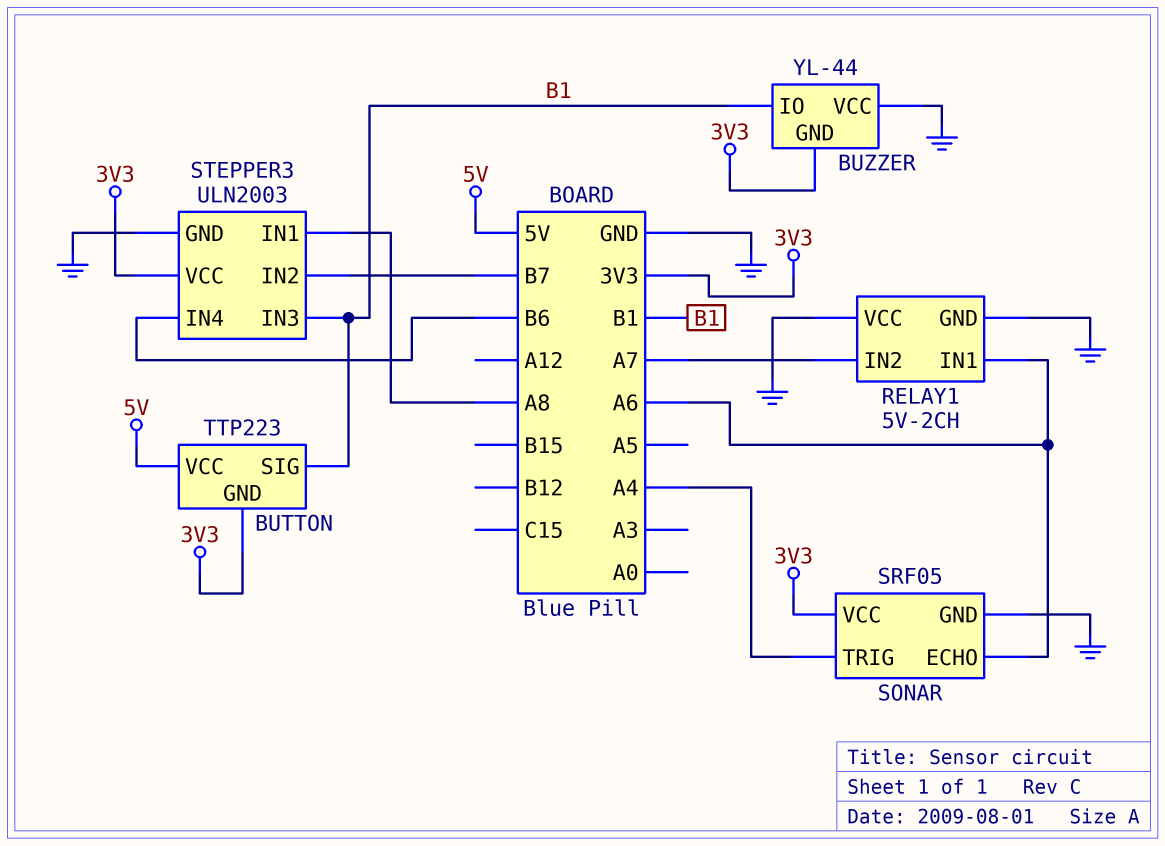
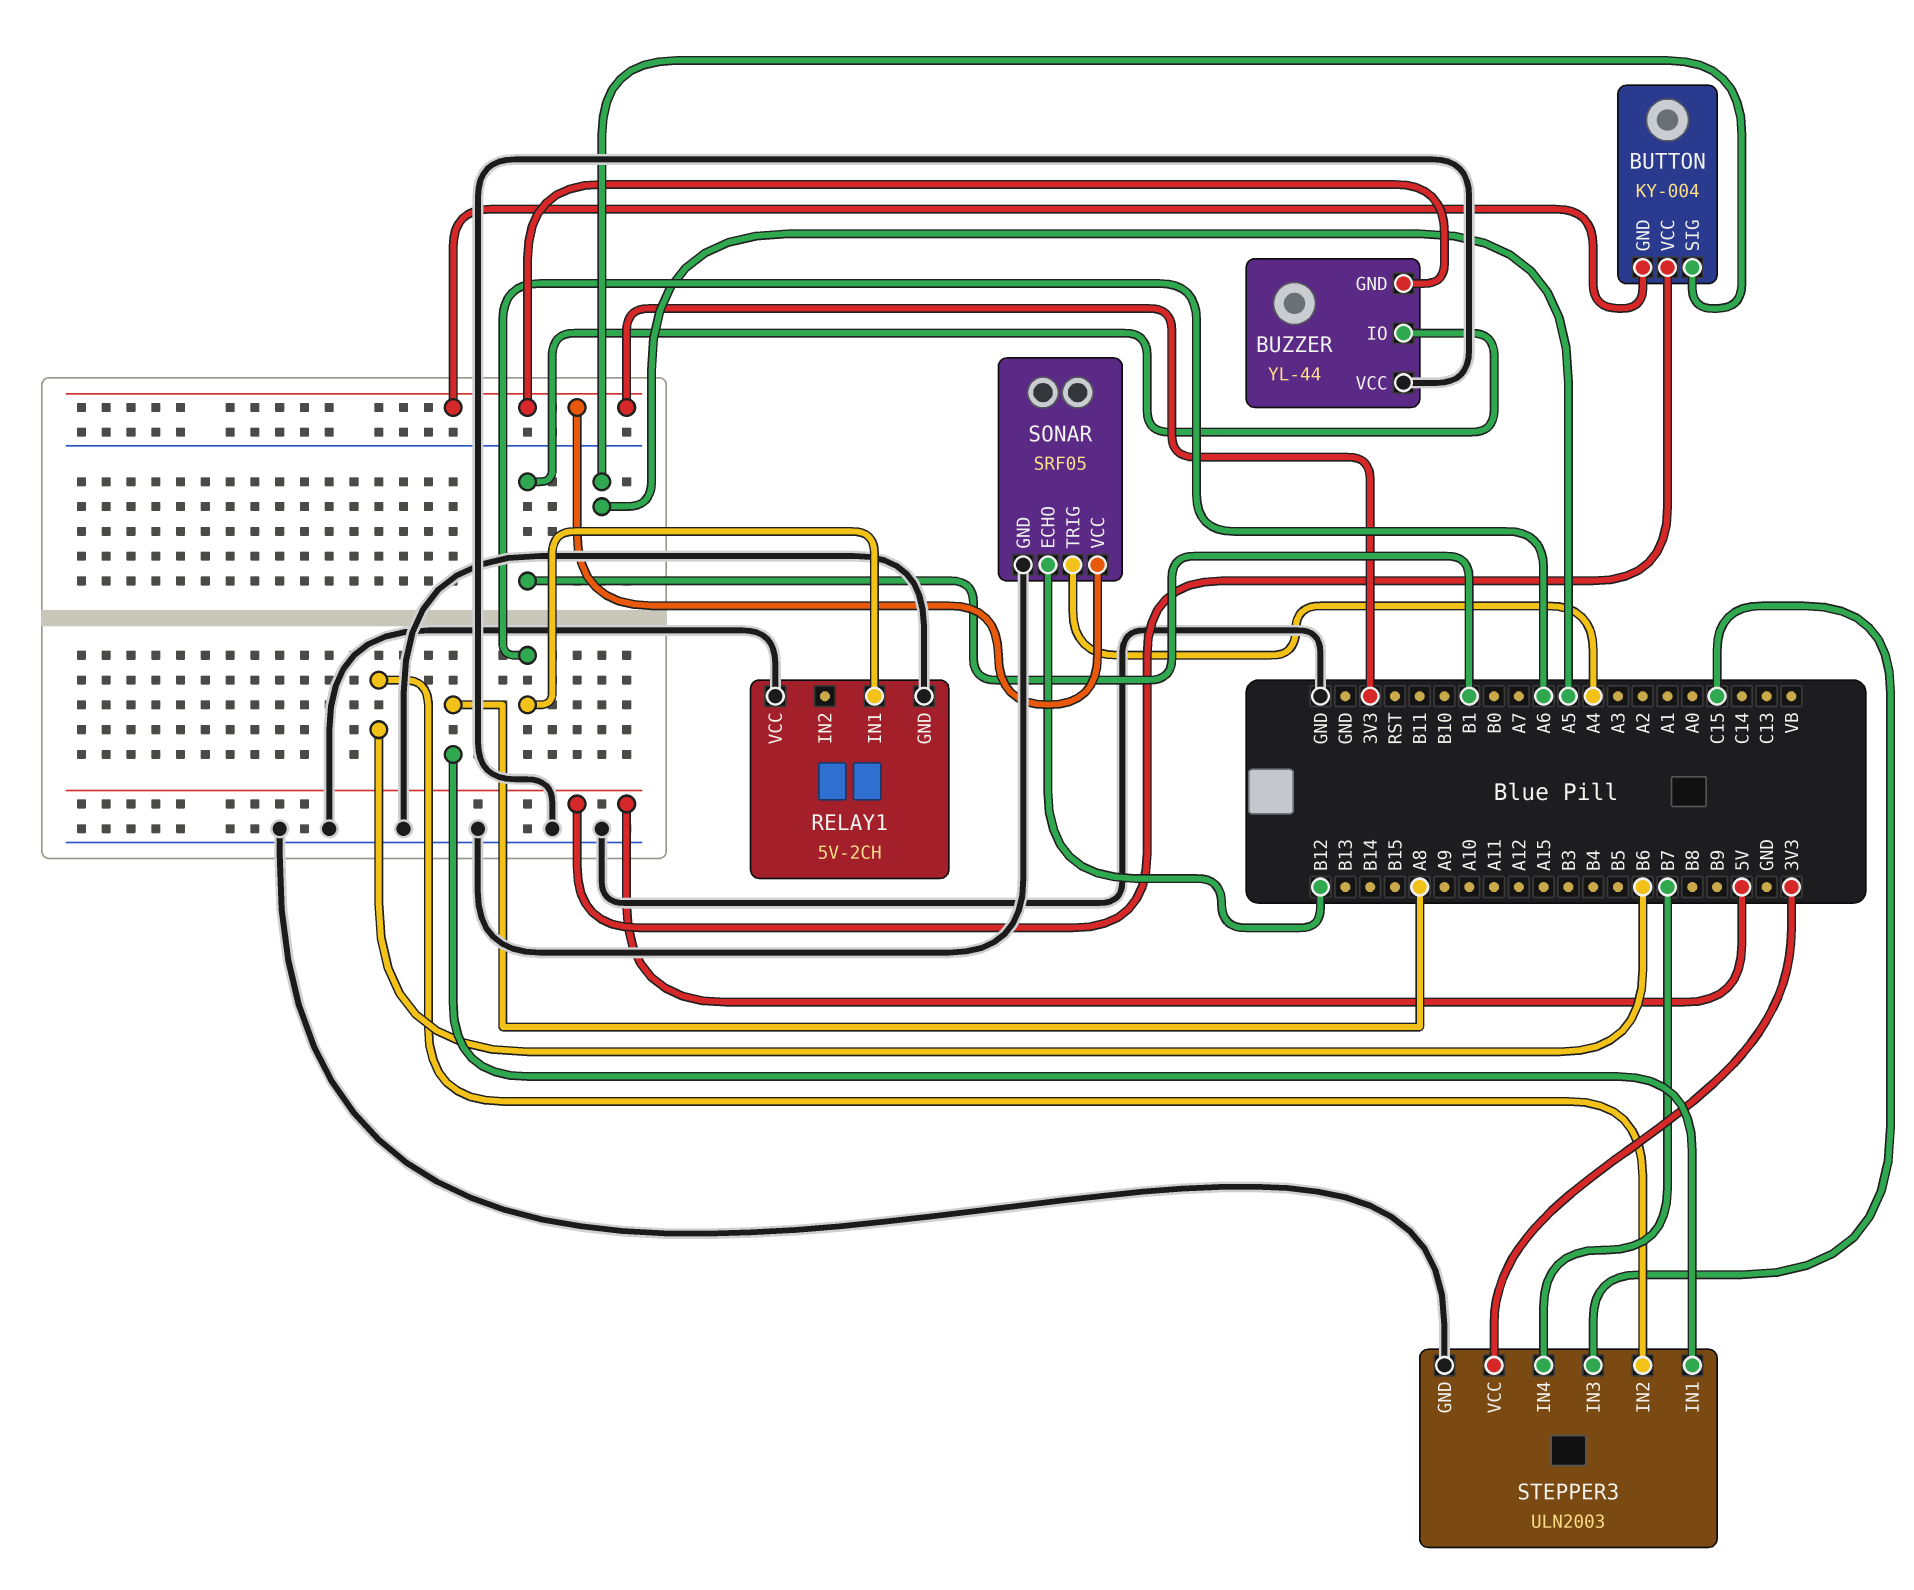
BUTTON: TTP223 -> KY-004
BUTTON pin SIG: B1 -> A5
RELAY1 pin IN2: A7 -> none
SONAR pin ECHO: A6 -> B12
STEPPER3 pin IN2: B7 -> B6
STEPPER3 pin IN3: B1 -> C15
STEPPER3 pin IN4: B6 -> B7

